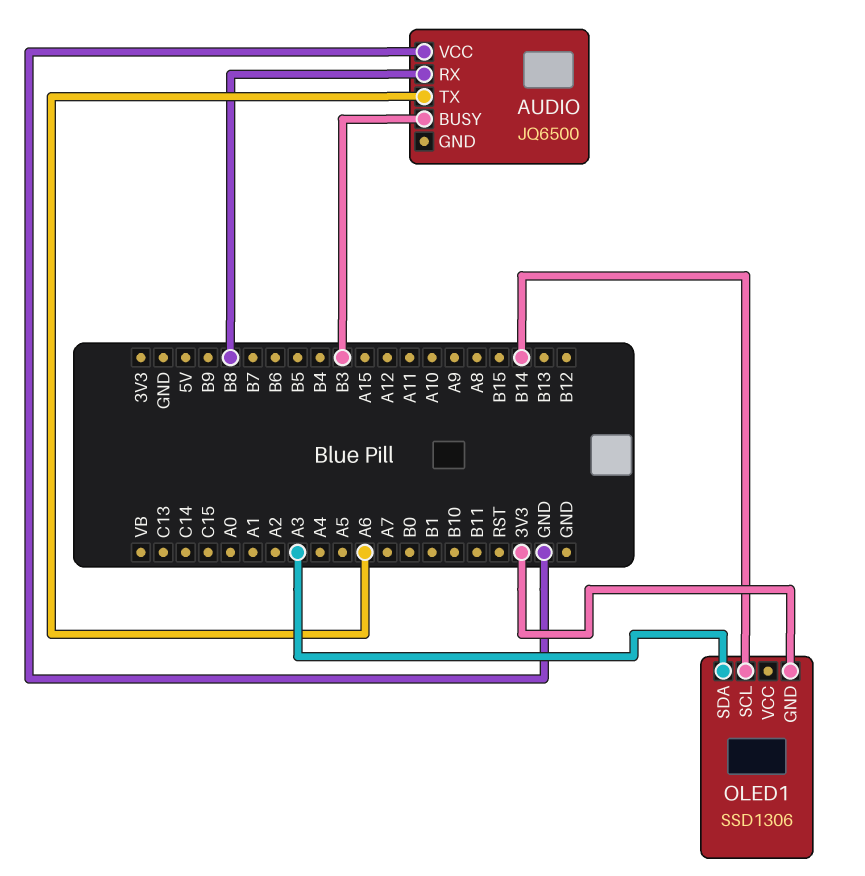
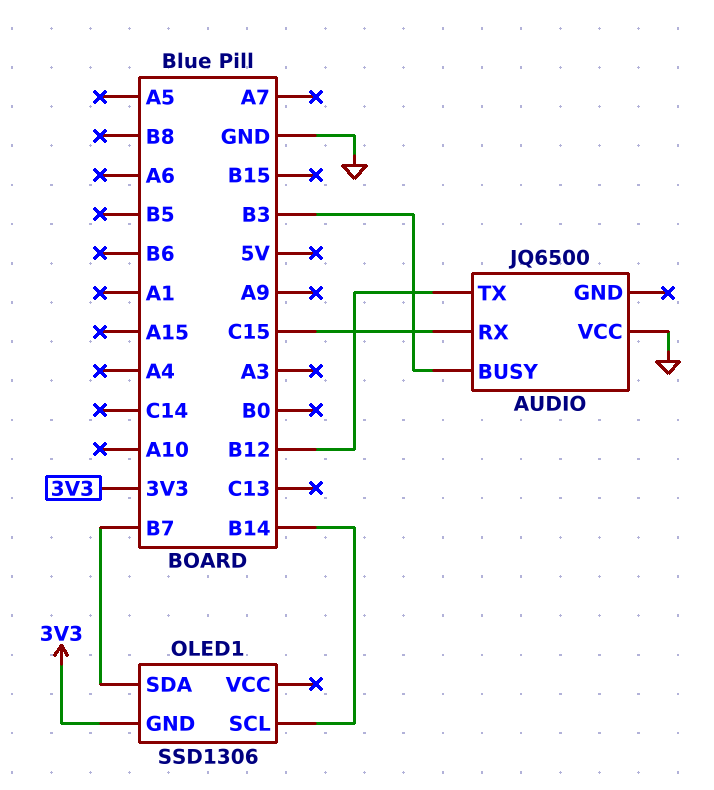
AUDIO pin RX: B8 -> C15
AUDIO pin TX: A6 -> B12
OLED1 pin SDA: A3 -> B7

